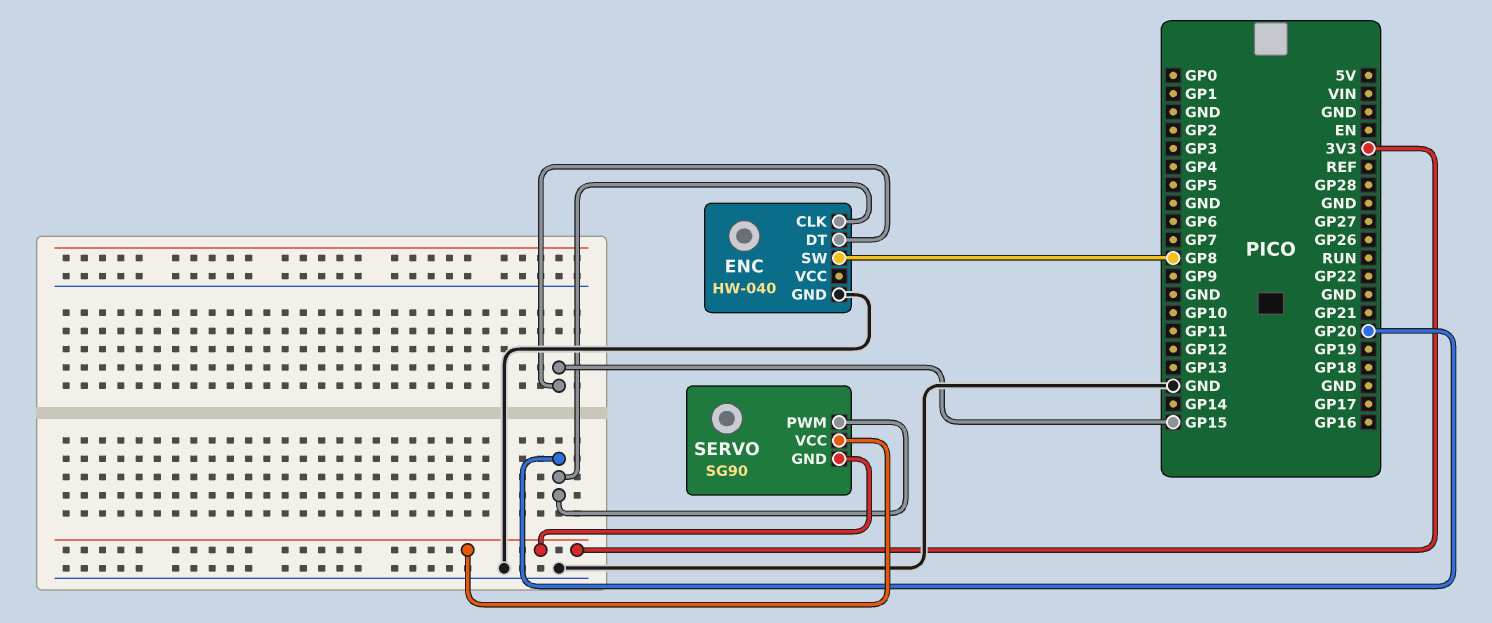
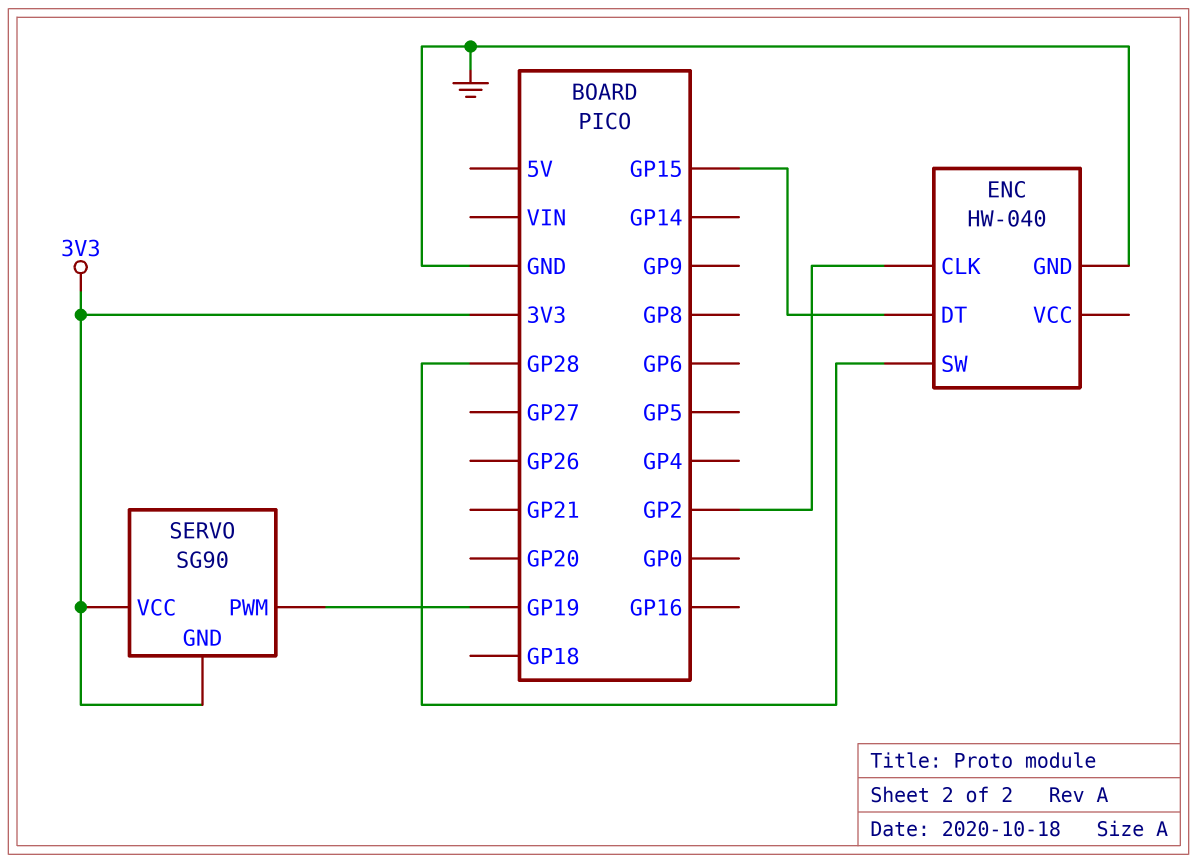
ENC pin CLK: GP20 -> GP2
ENC pin SW: GP8 -> GP28
SERVO pin PWM: GP20 -> GP19

